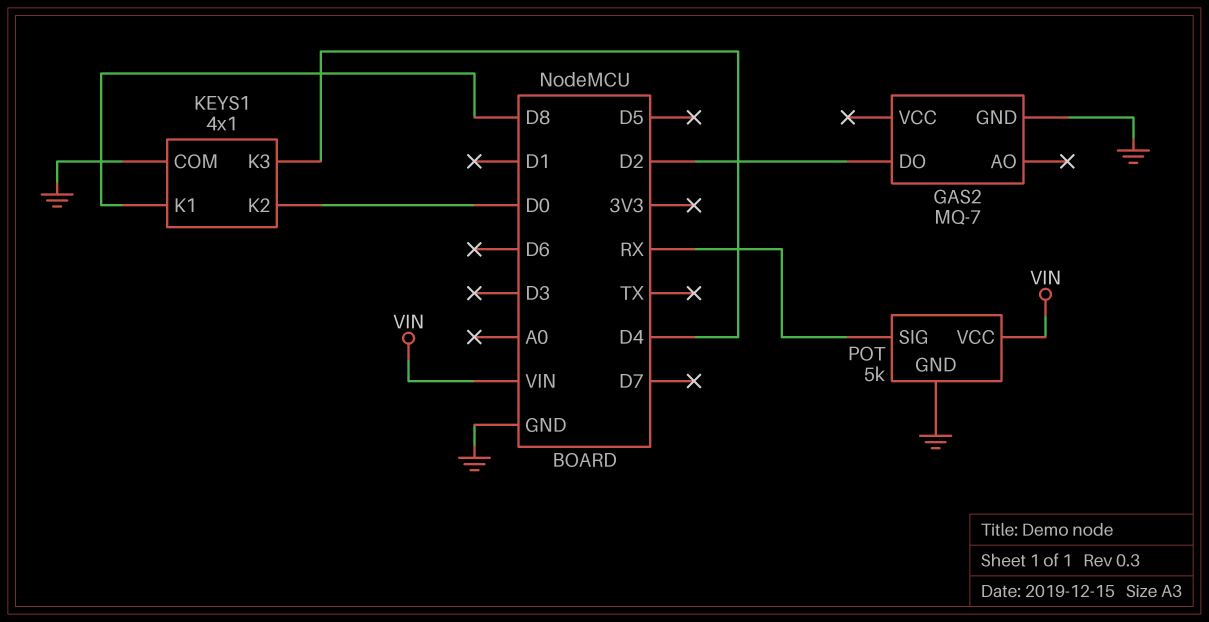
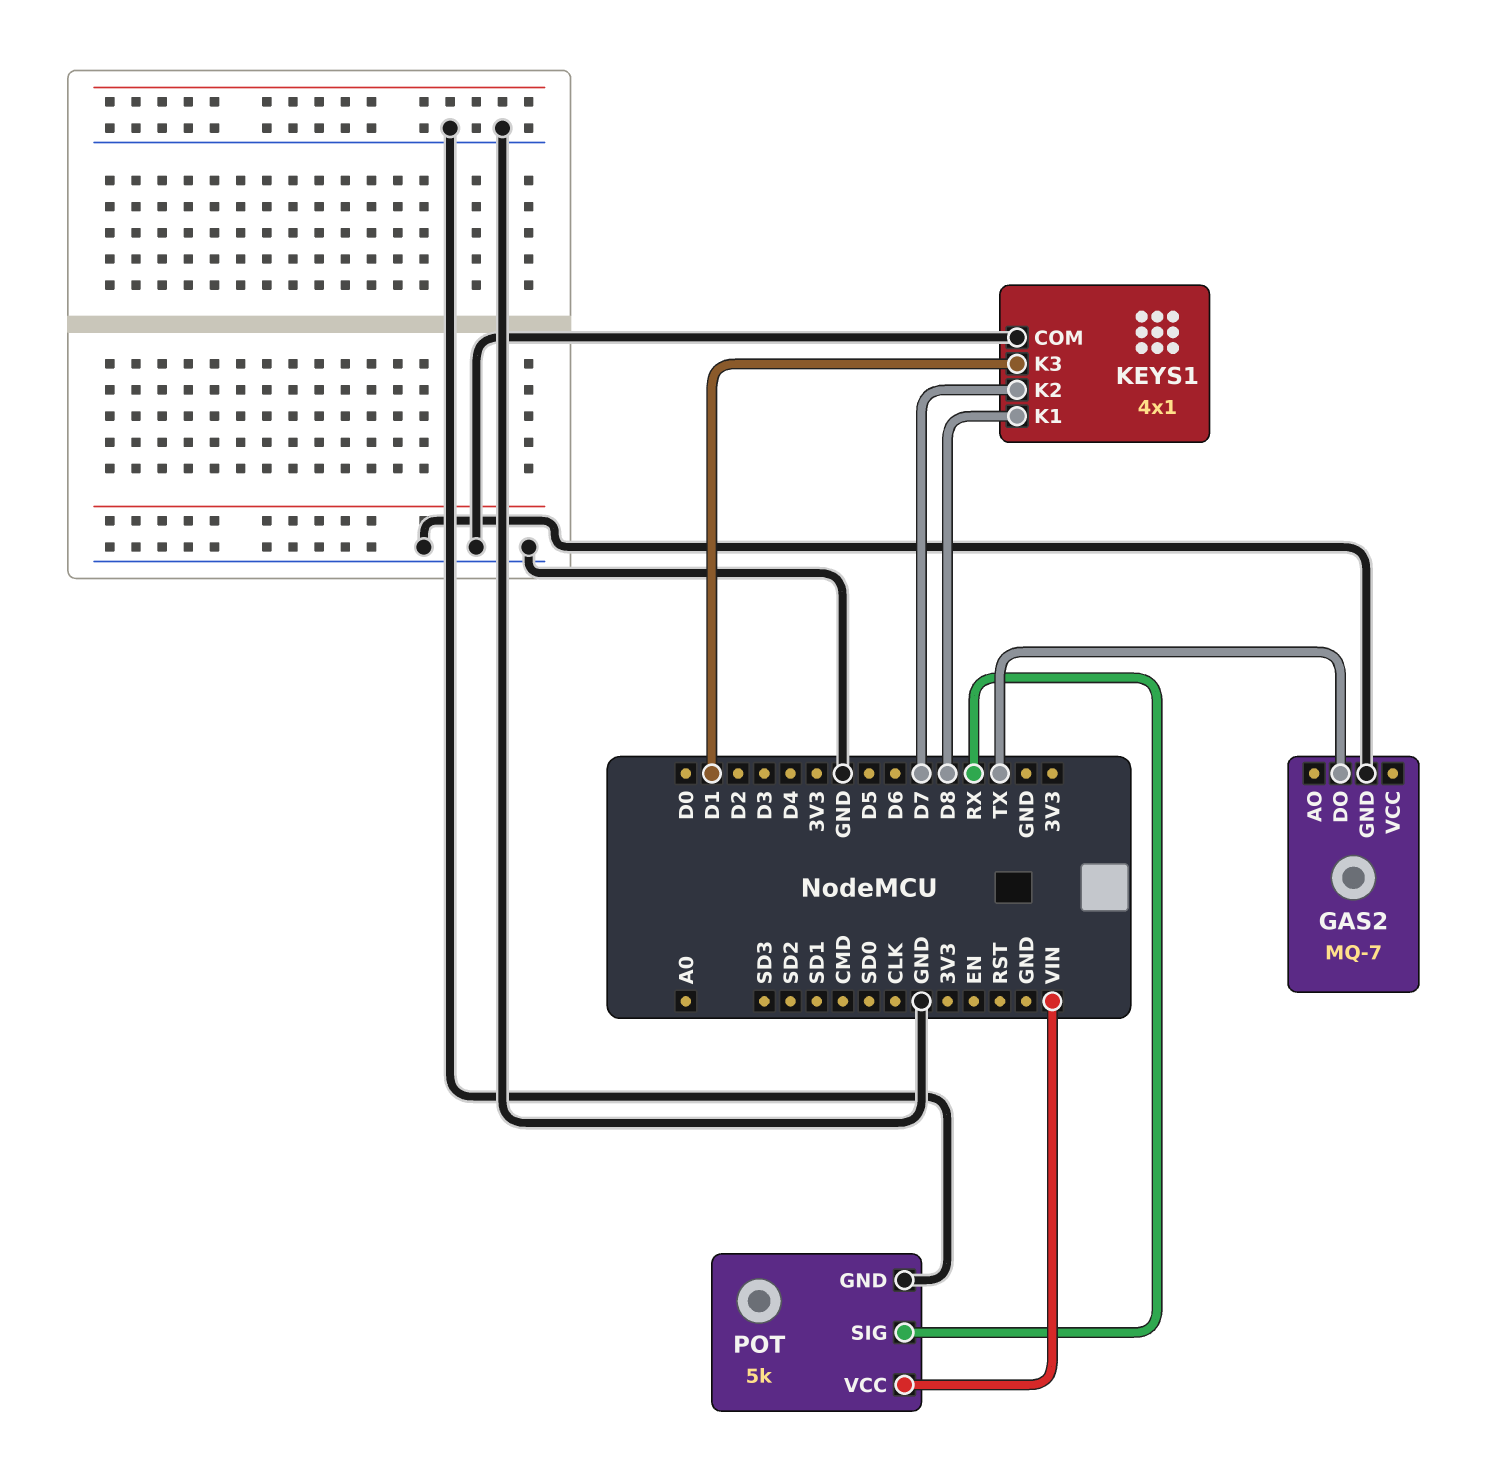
GAS2 pin DO: D2 -> TX
KEYS1 pin K2: D0 -> D7
KEYS1 pin K3: D4 -> D1

